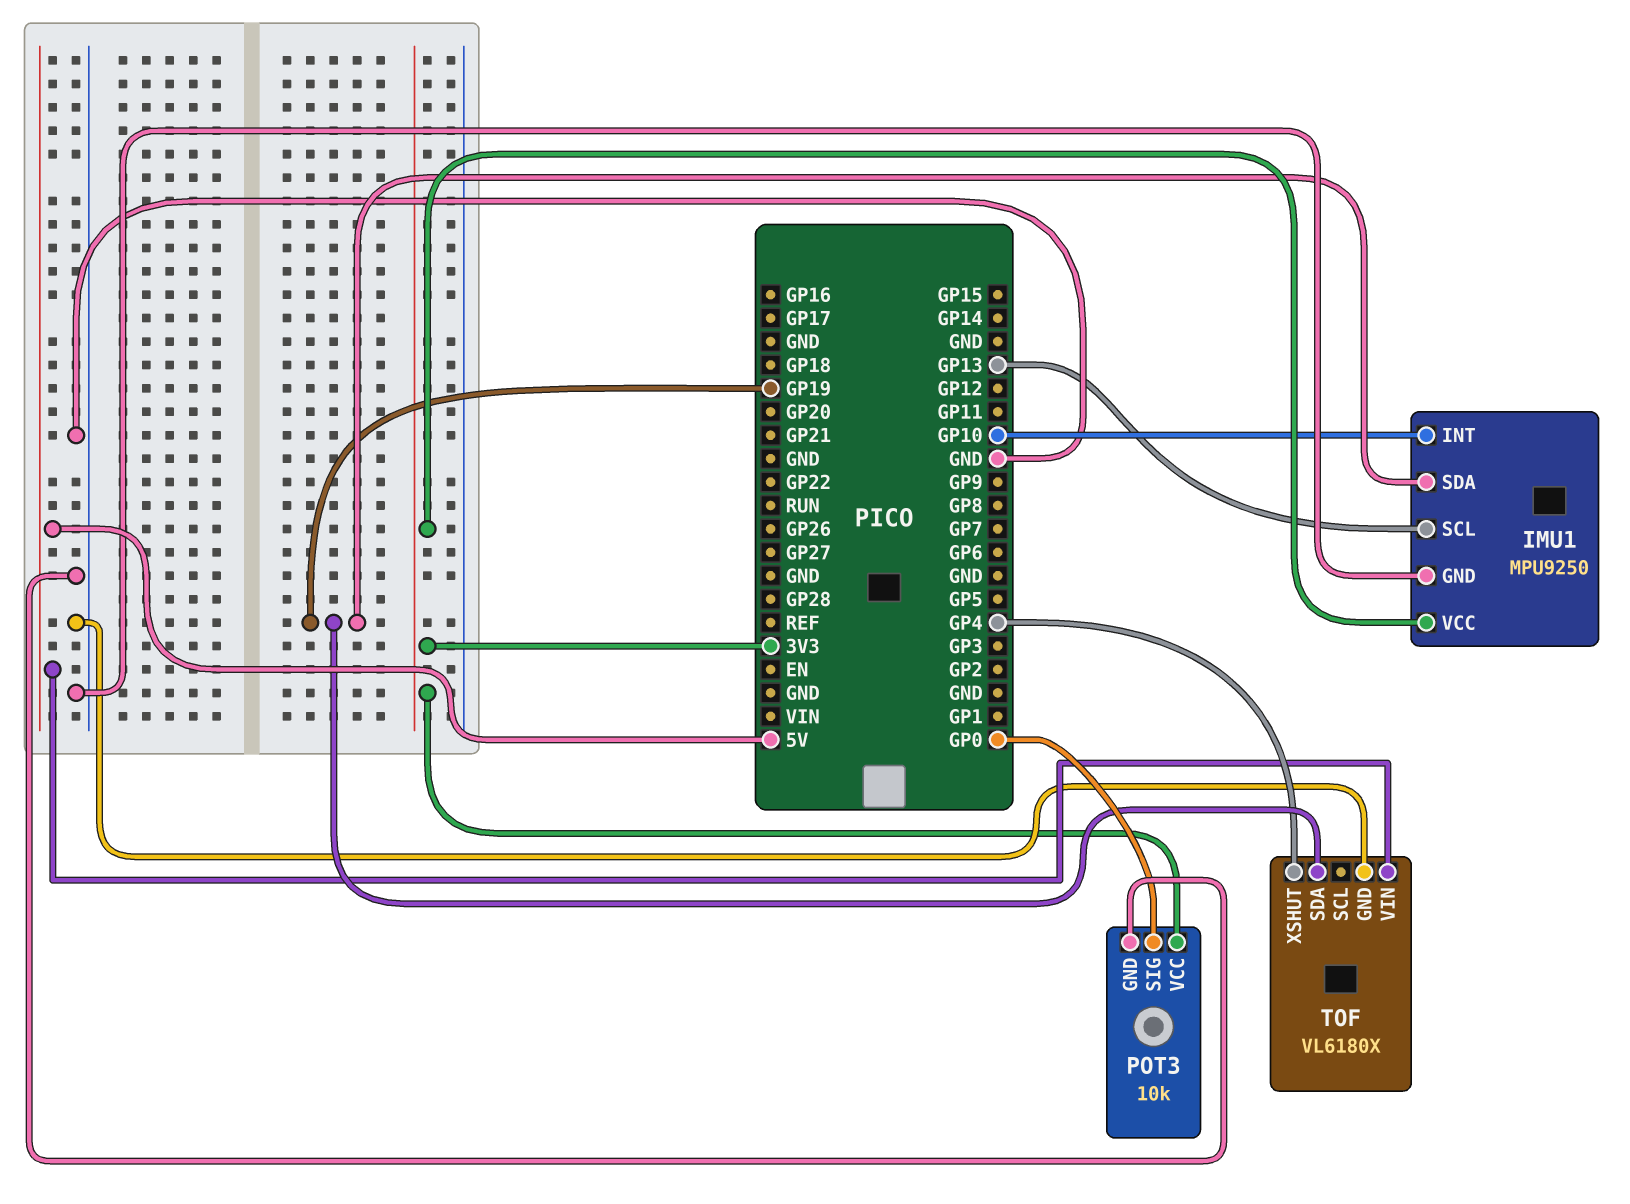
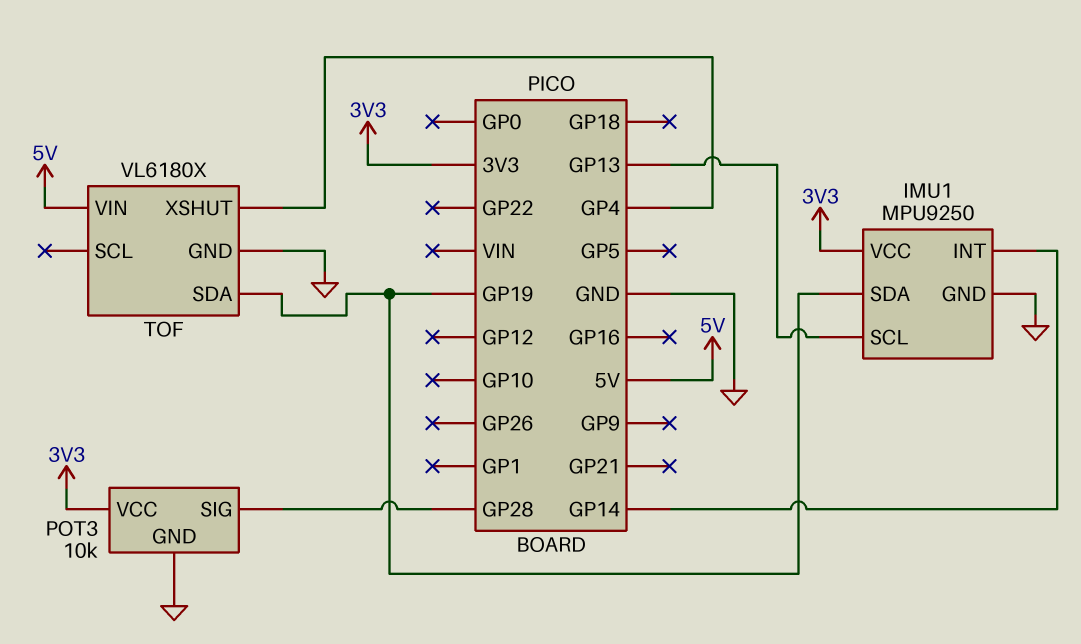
IMU1 pin INT: GP10 -> GP14
POT3 pin SIG: GP0 -> GP28

